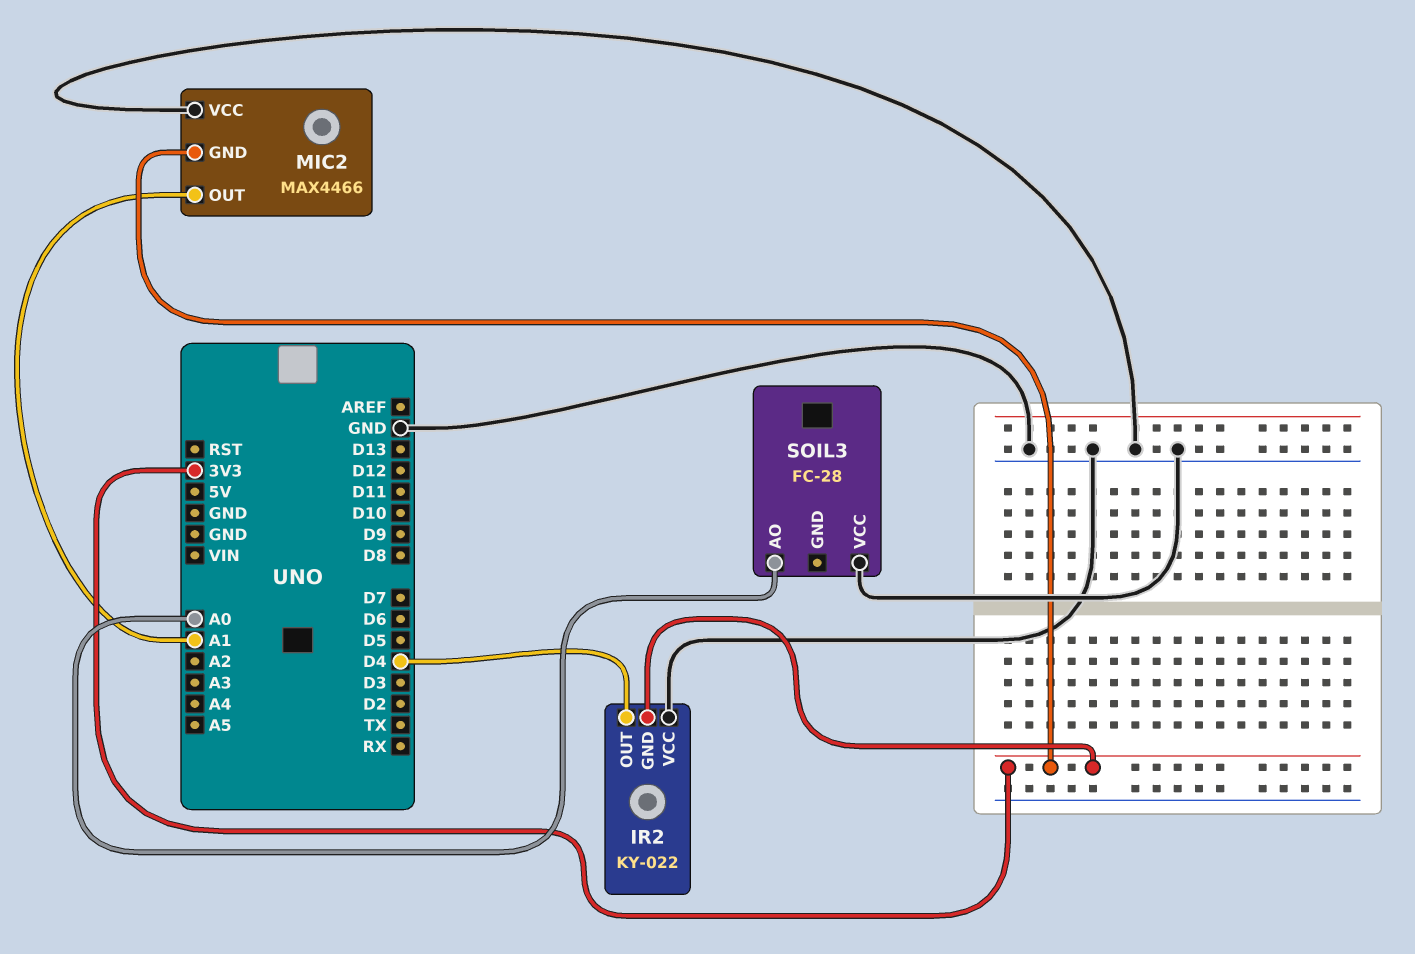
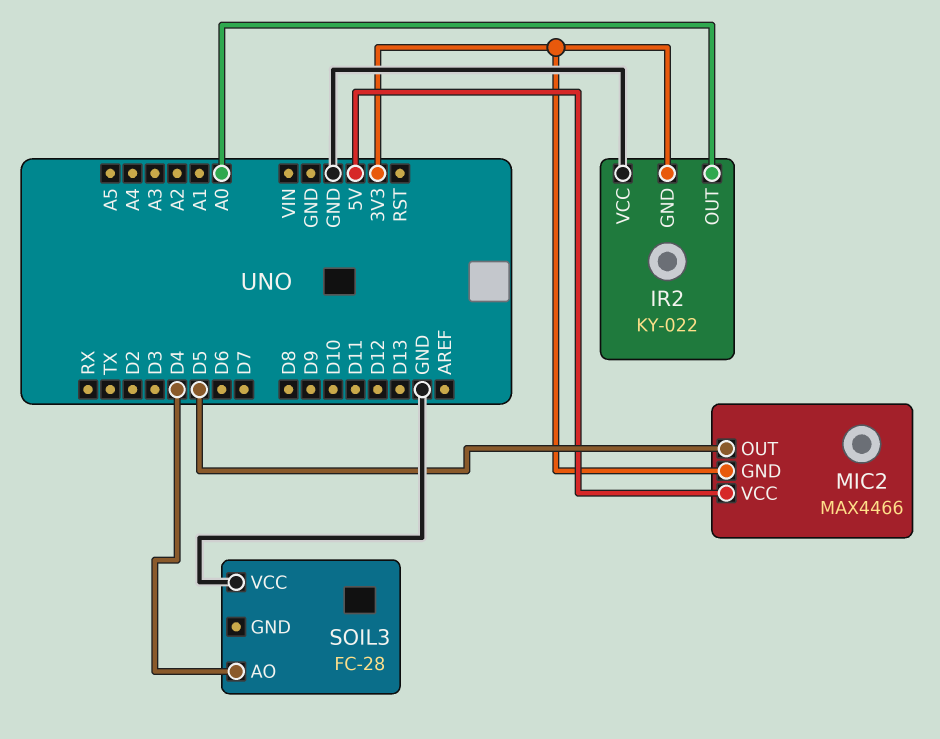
IR2 pin OUT: D4 -> A0
MIC2 pin OUT: A1 -> D5
MIC2 pin VCC: GND -> 5V
SOIL3 pin AO: A0 -> D4

